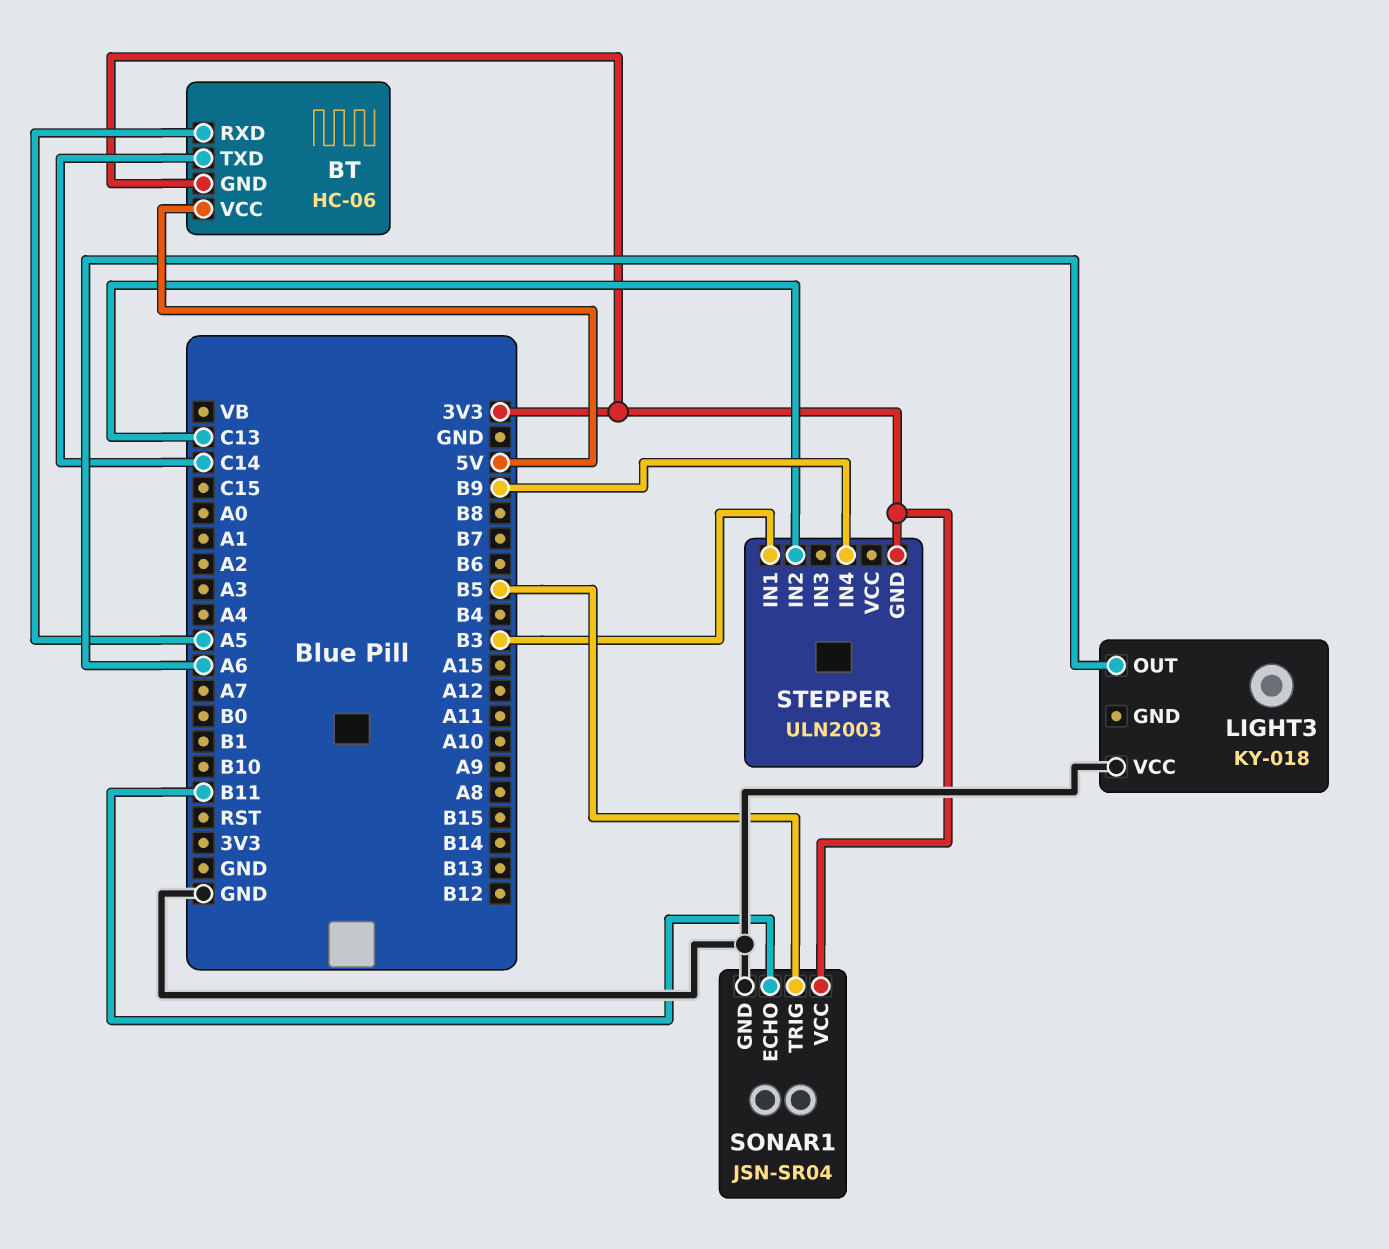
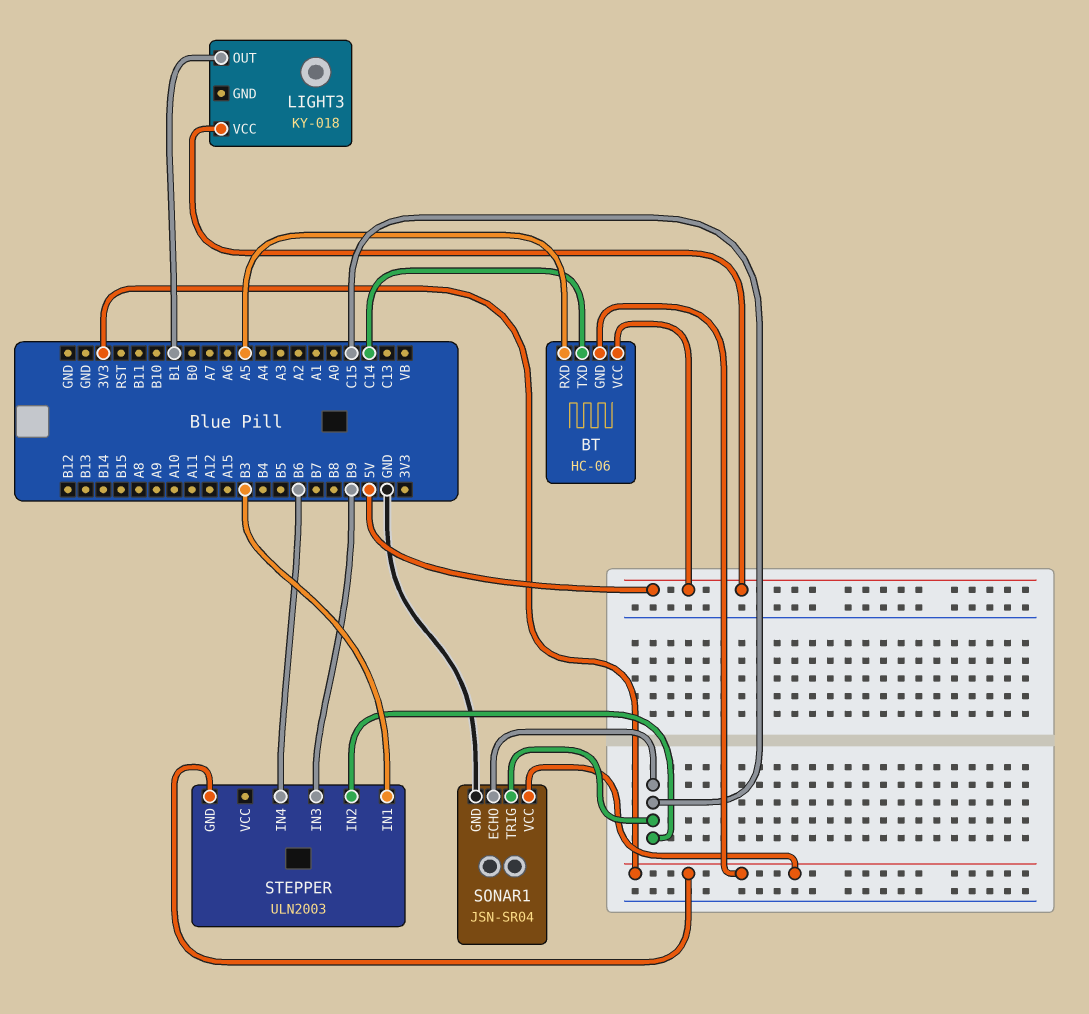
LIGHT3 pin OUT: A6 -> B1
LIGHT3 pin VCC: GND -> 5V
SONAR1 pin ECHO: B11 -> C15
SONAR1 pin TRIG: B5 -> C15
STEPPER pin IN2: C13 -> C15
STEPPER pin IN3: none -> B9
STEPPER pin IN4: B9 -> B6

